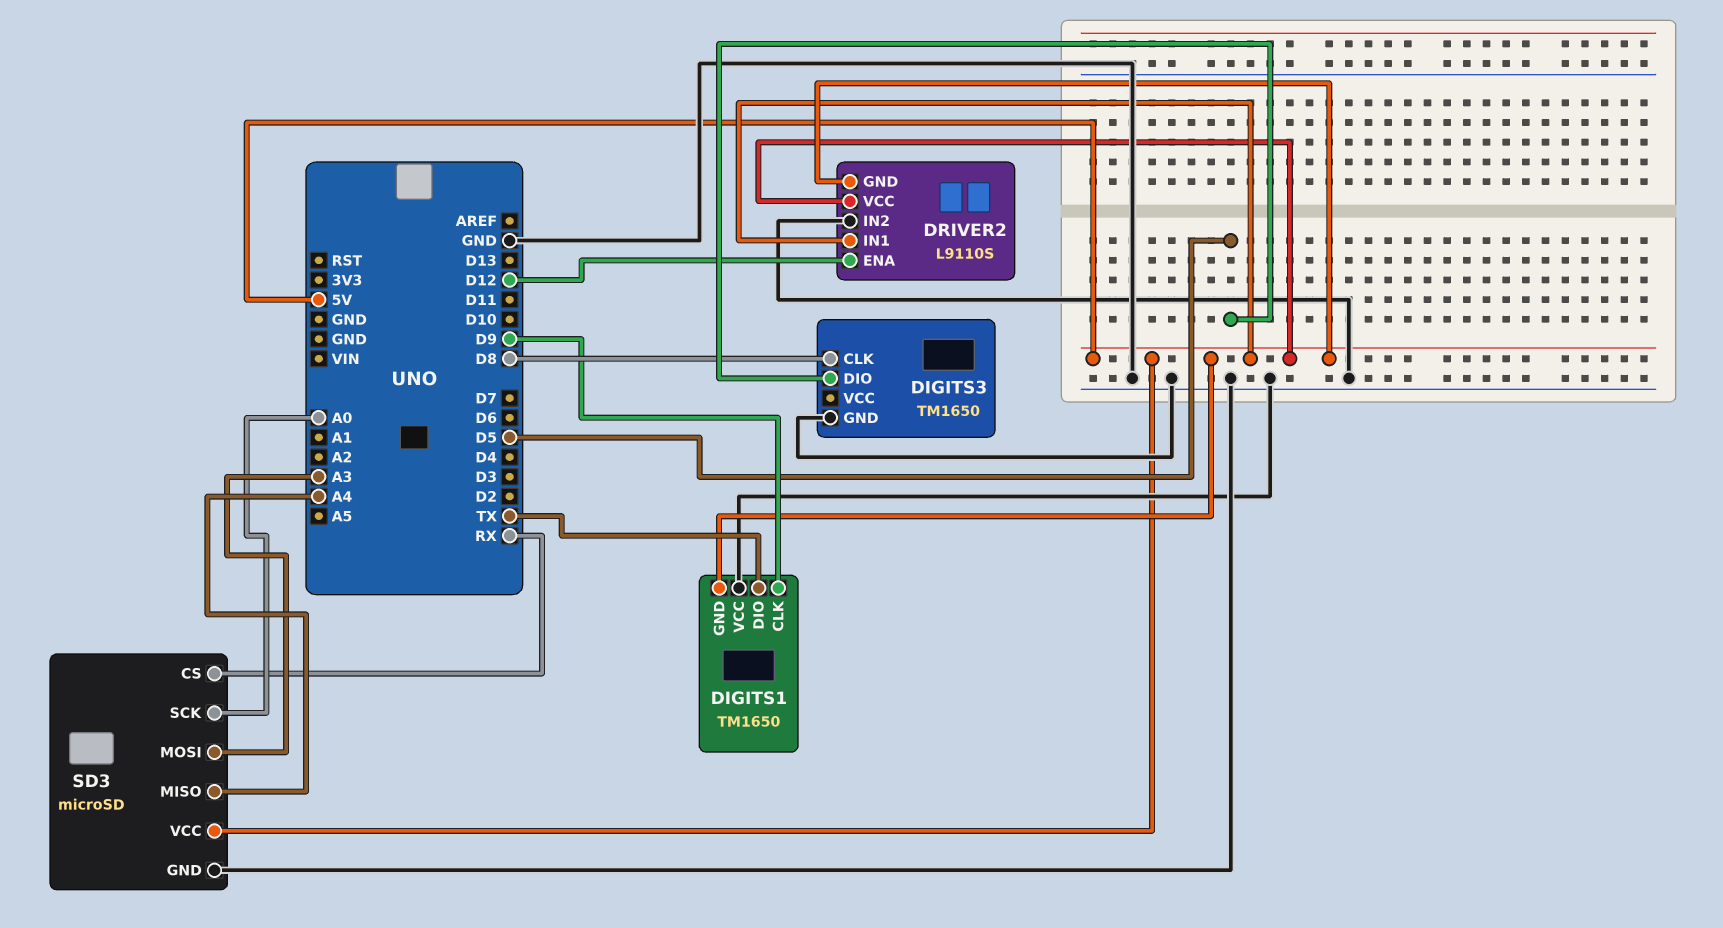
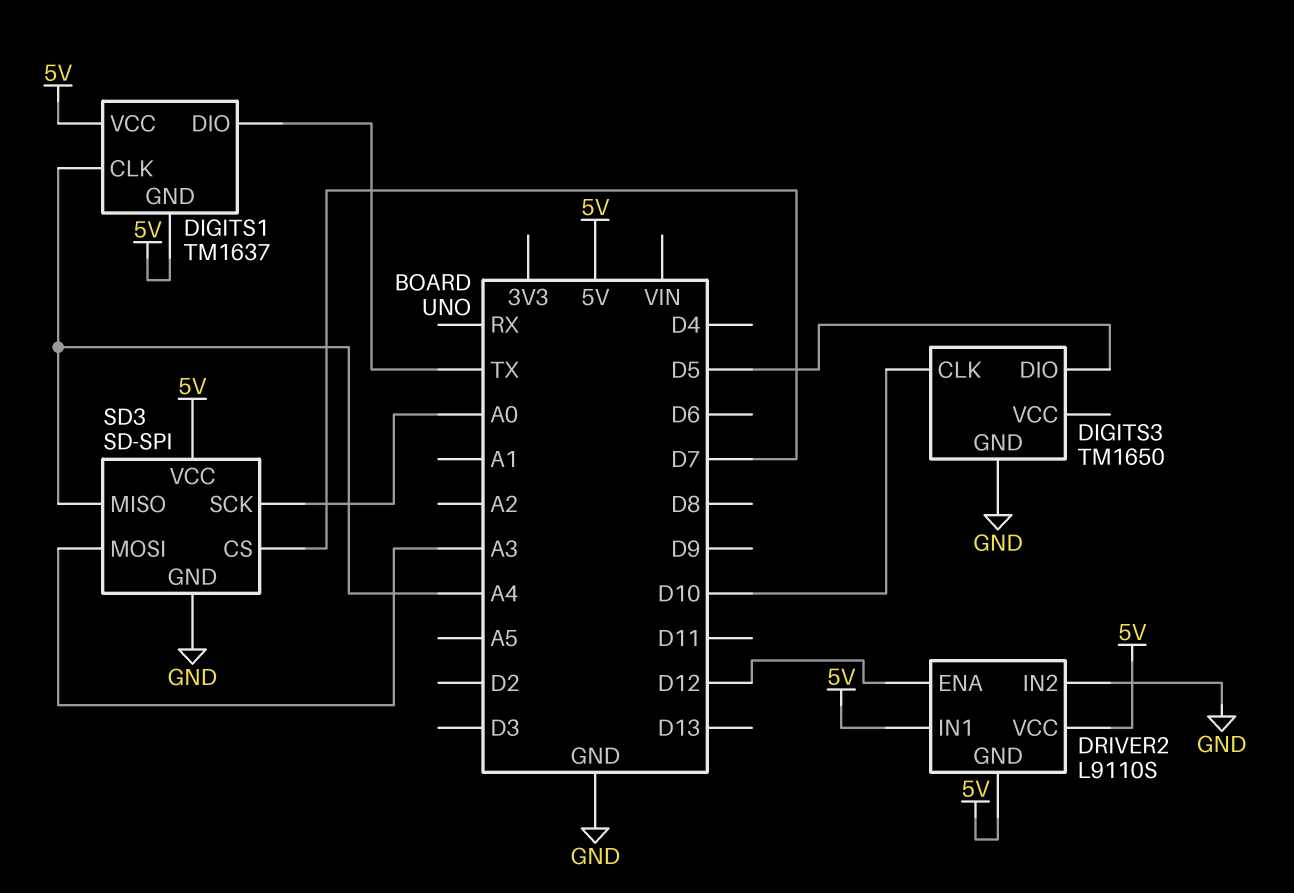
DIGITS1: TM1650 -> TM1637
DIGITS1 pin CLK: D9 -> A4
DIGITS1 pin VCC: GND -> 5V
DIGITS3 pin CLK: D8 -> D10
SD3: microSD -> SD-SPI
SD3 pin CS: RX -> D7

